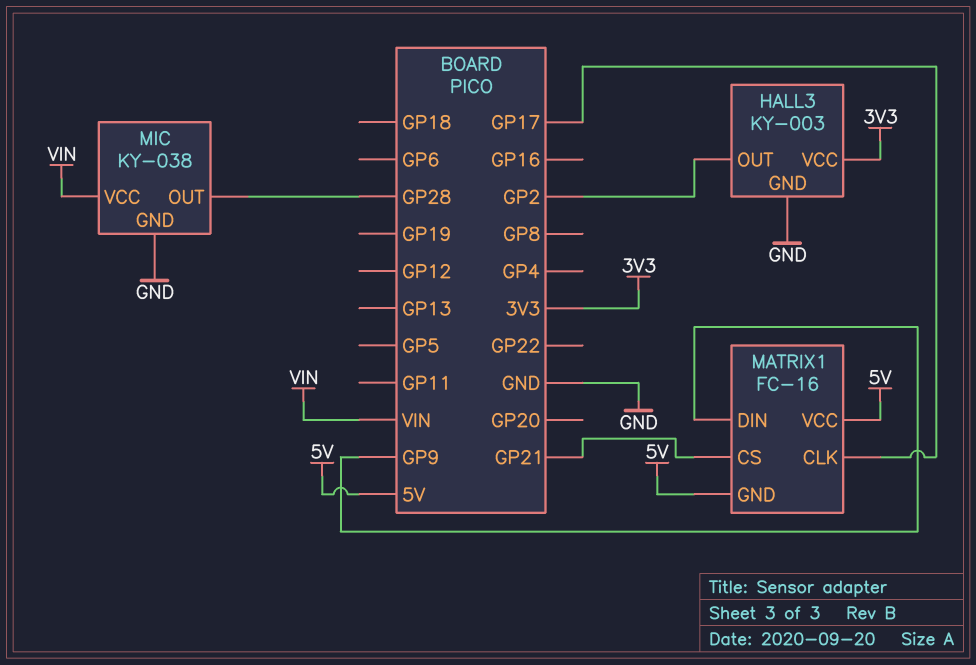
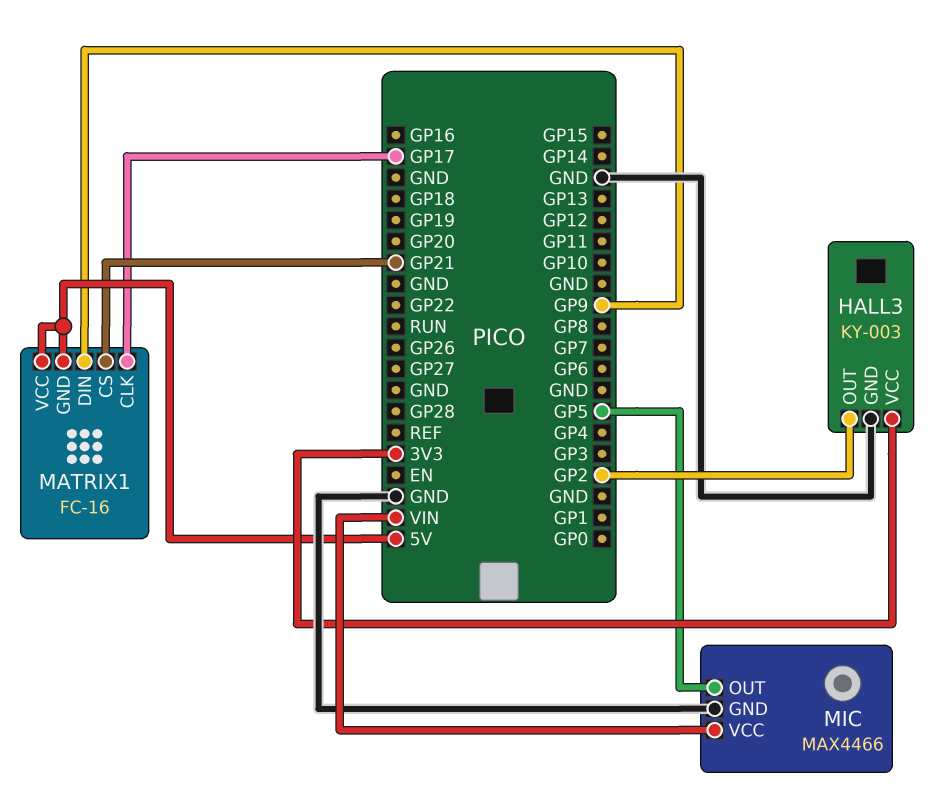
MIC: KY-038 -> MAX4466
MIC pin OUT: GP28 -> GP5

